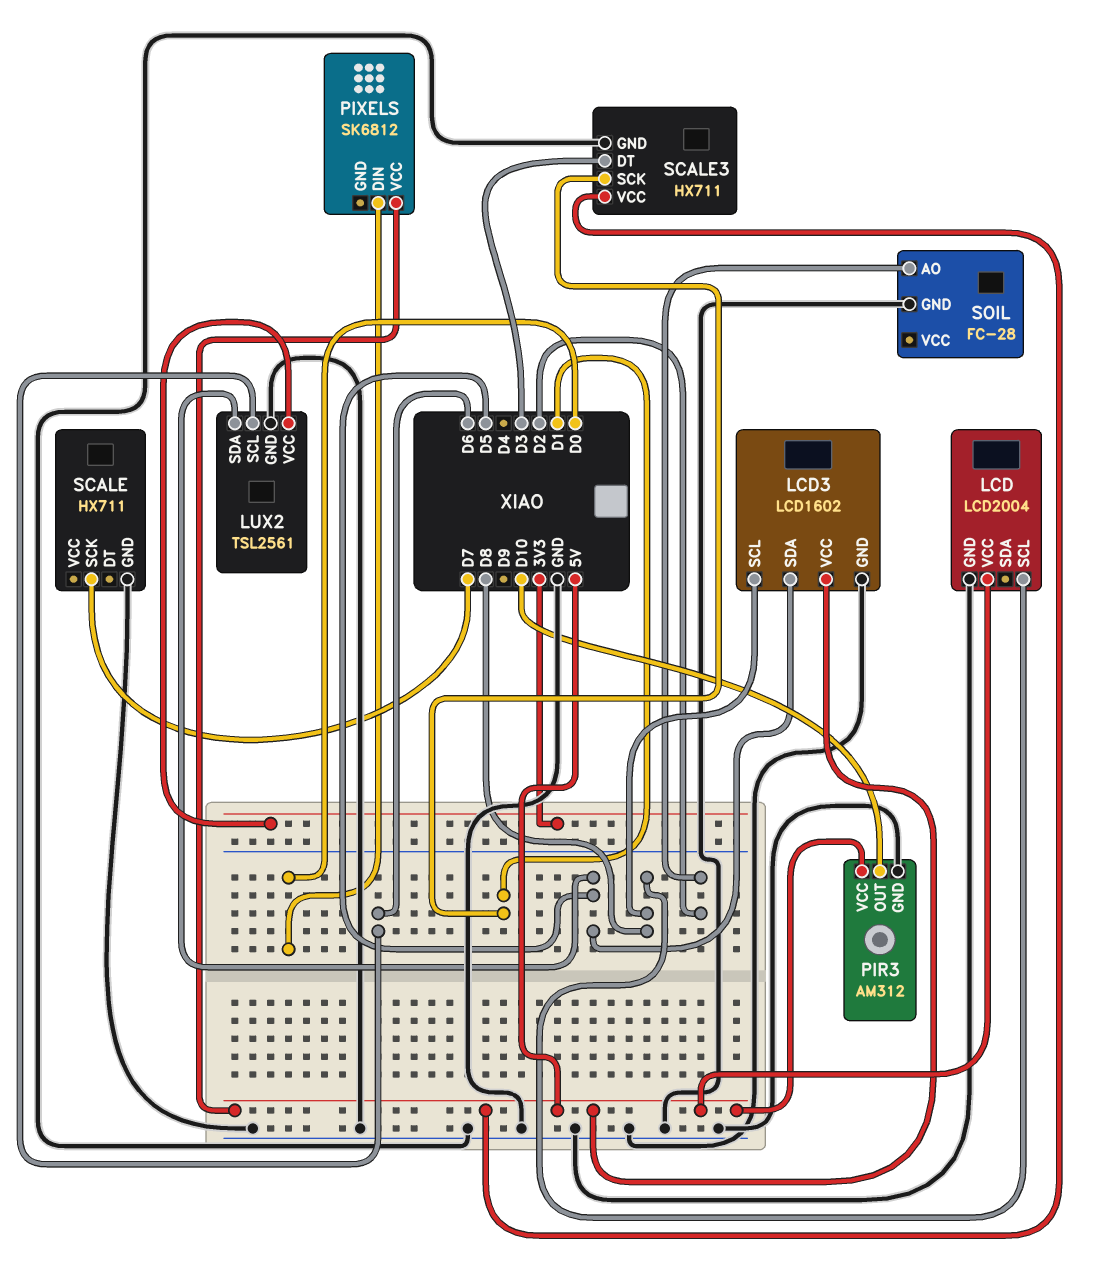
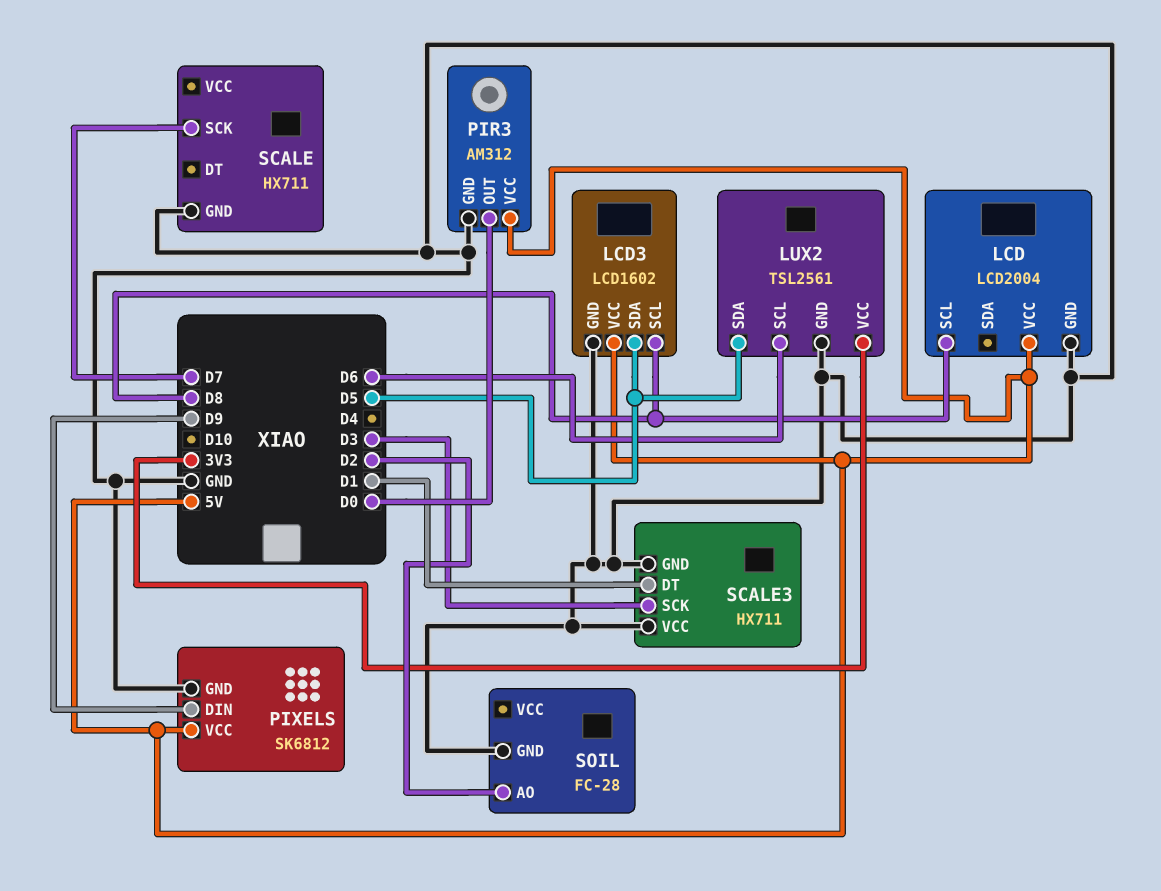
PIR3 pin OUT: D10 -> D0
PIXELS pin DIN: D0 -> D9
PIXELS pin GND: none -> GND
SCALE3 pin DT: D3 -> D1
SCALE3 pin SCK: D1 -> D3
SCALE3 pin VCC: 5V -> GND

